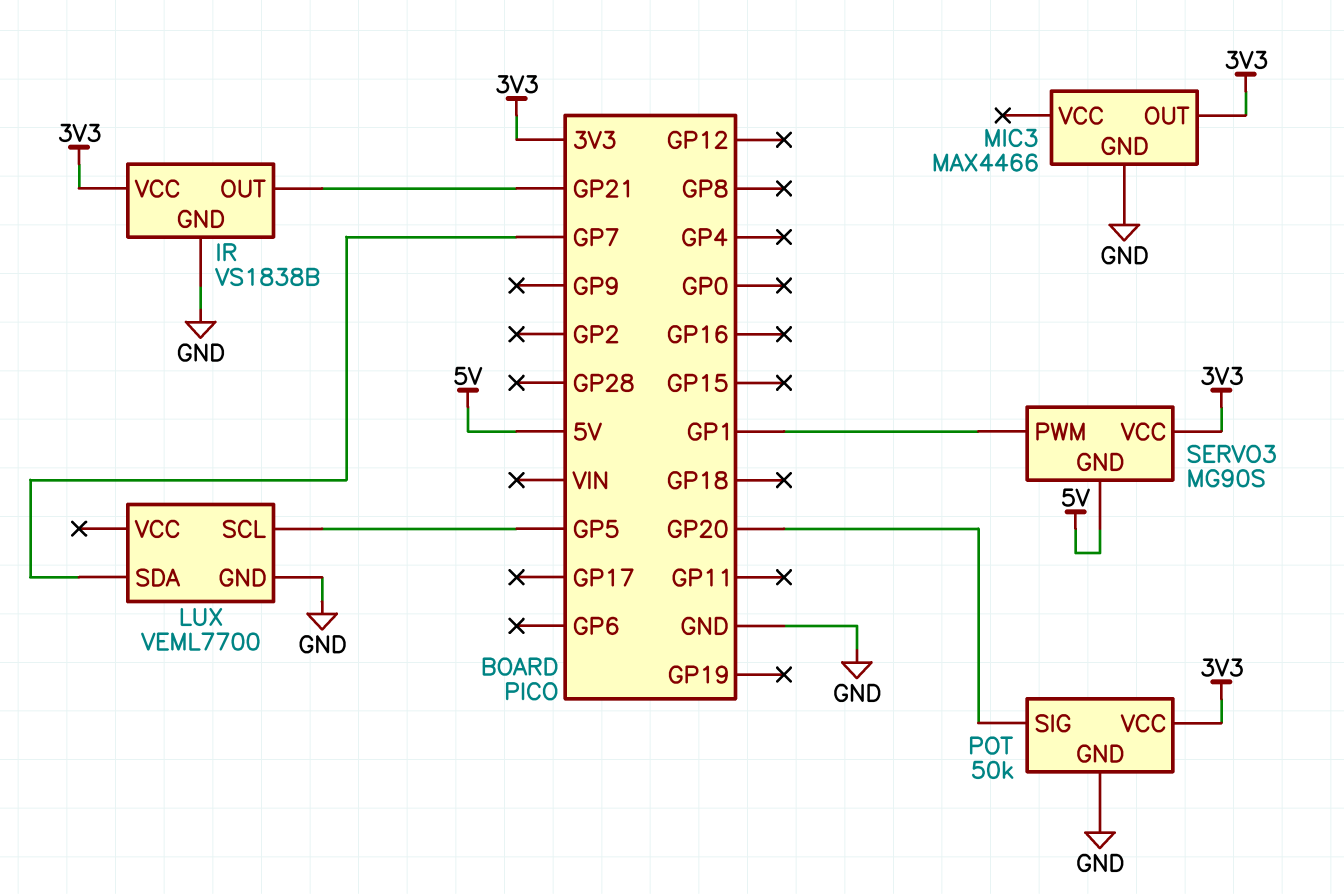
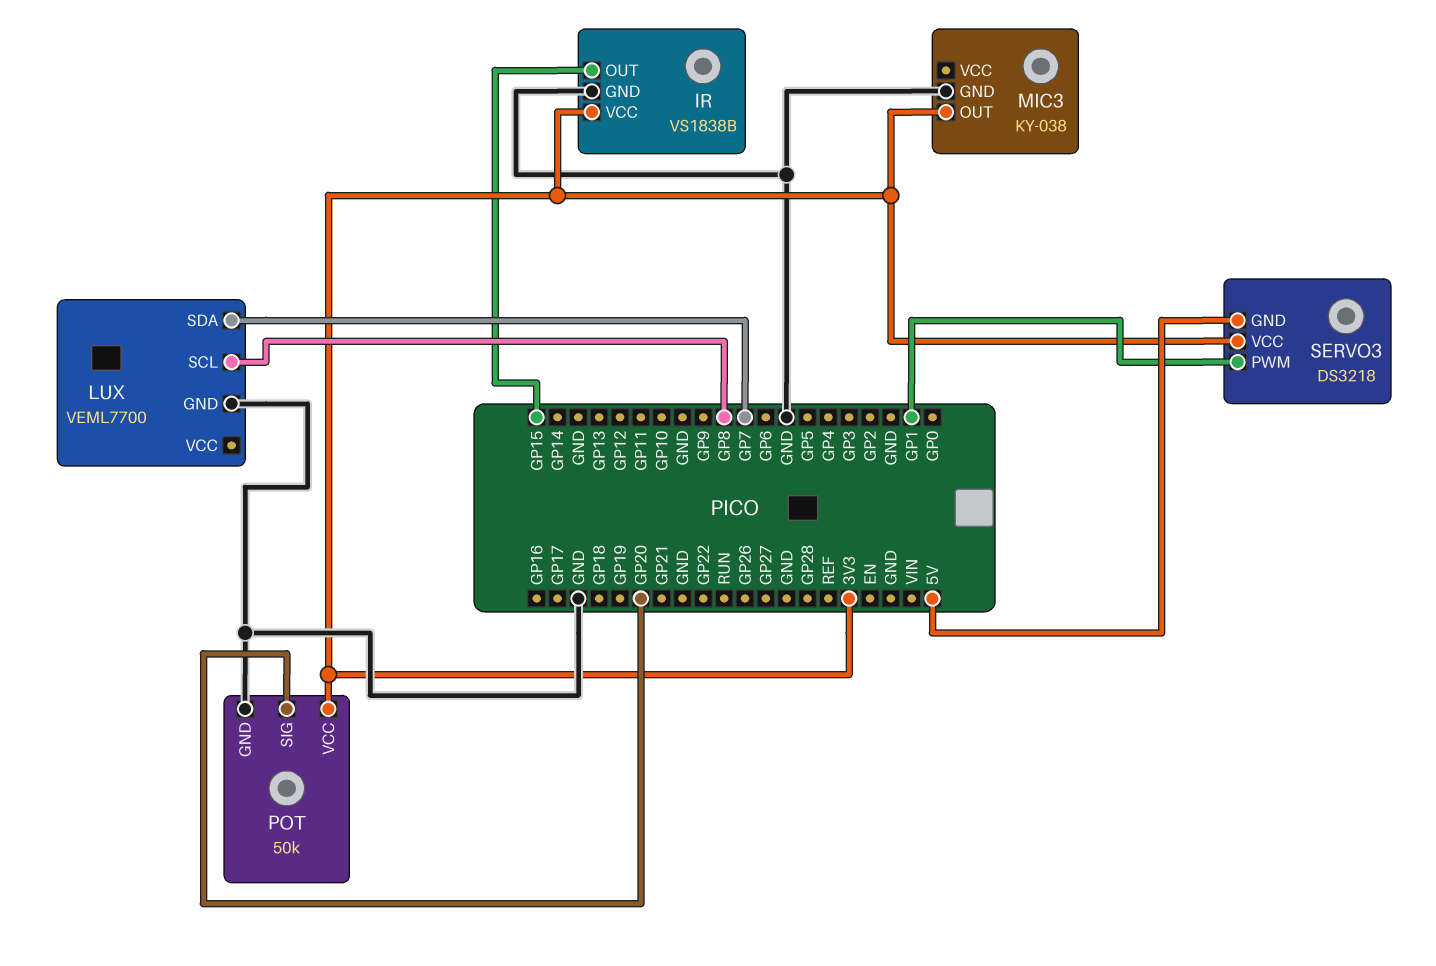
IR pin OUT: GP21 -> GP15
LUX pin SCL: GP5 -> GP8
MIC3: MAX4466 -> KY-038
SERVO3: MG90S -> DS3218

